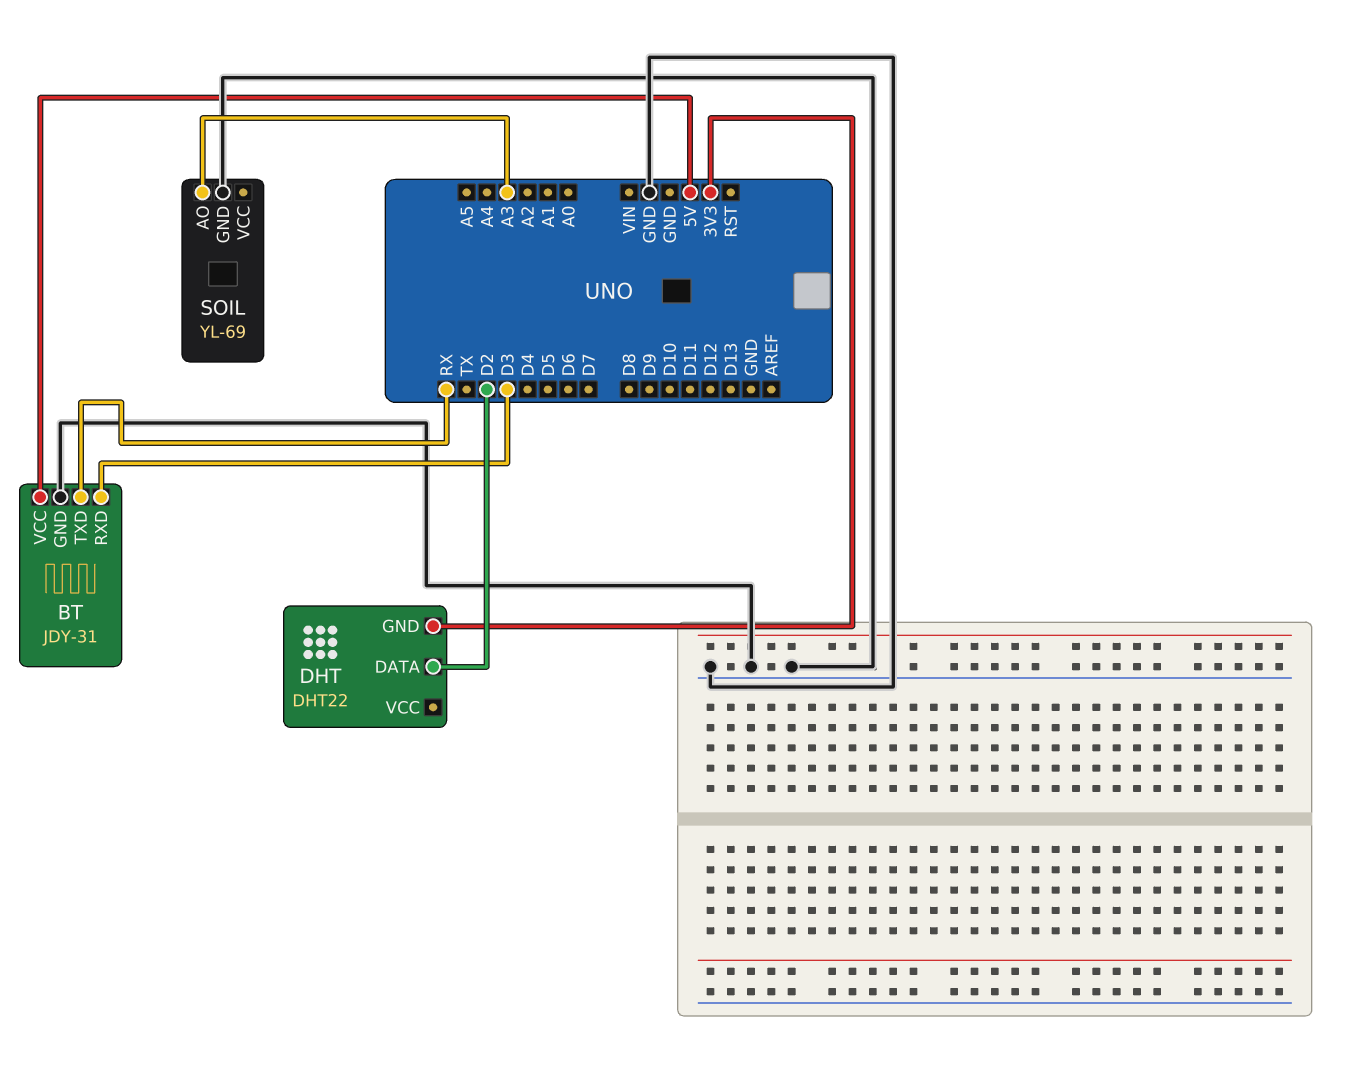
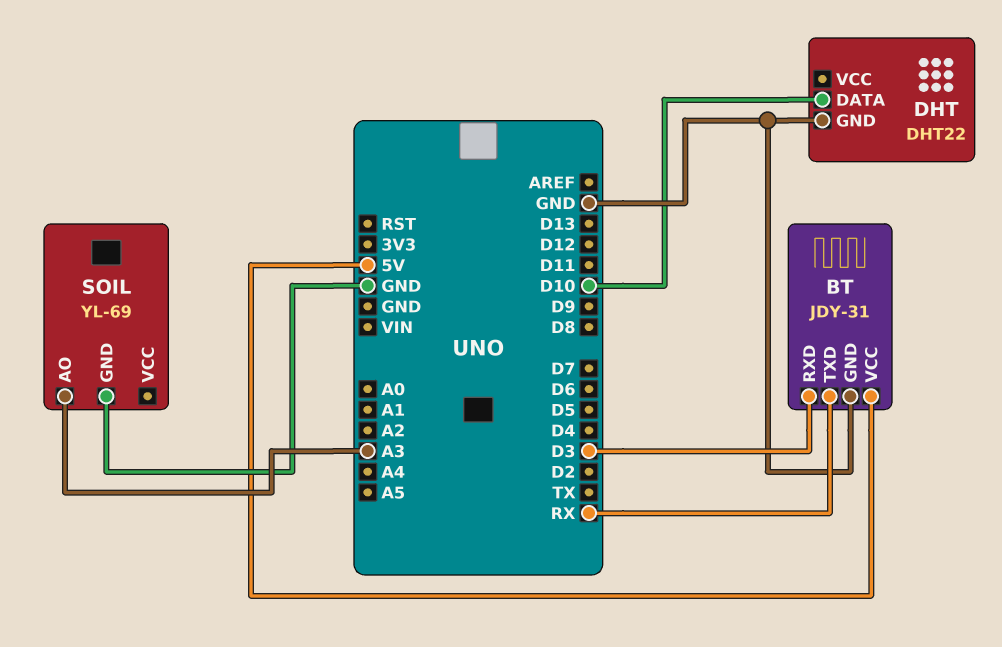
DHT pin DATA: D2 -> D10
DHT pin GND: 3V3 -> GND

